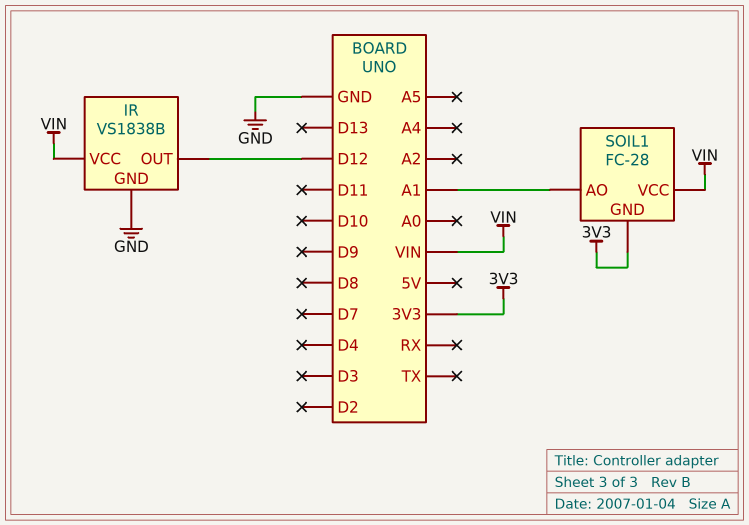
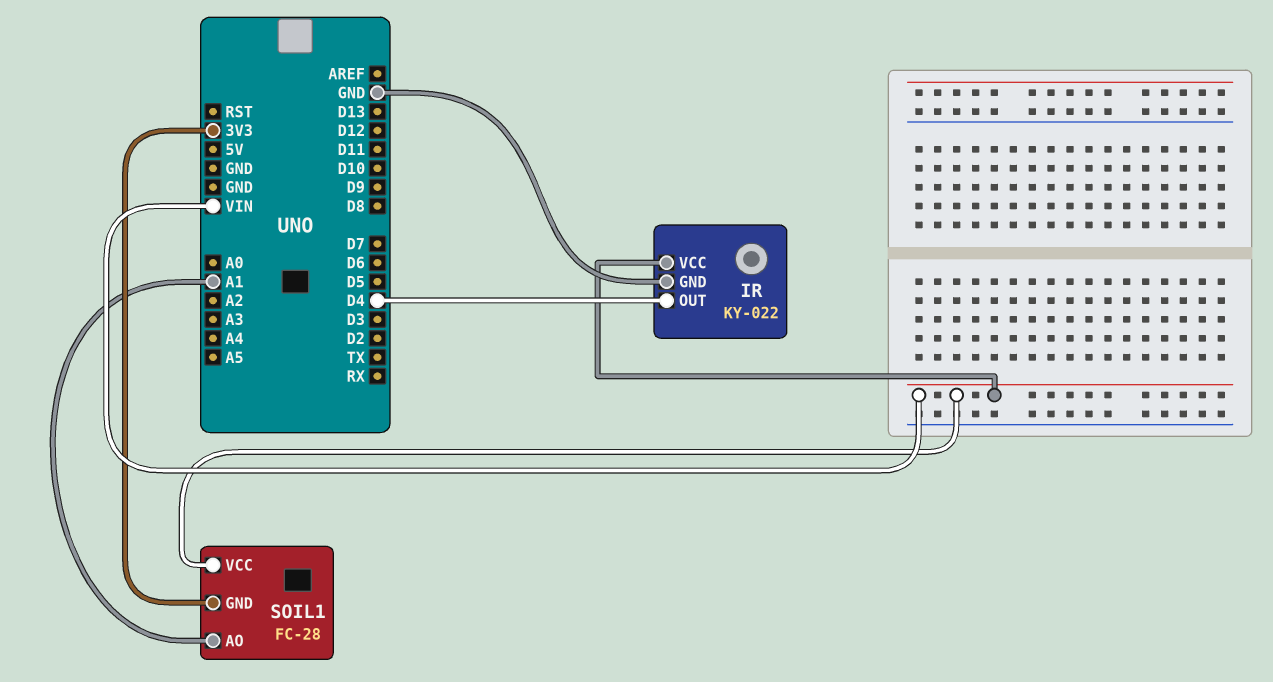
IR: VS1838B -> KY-022
IR pin OUT: D12 -> D4

